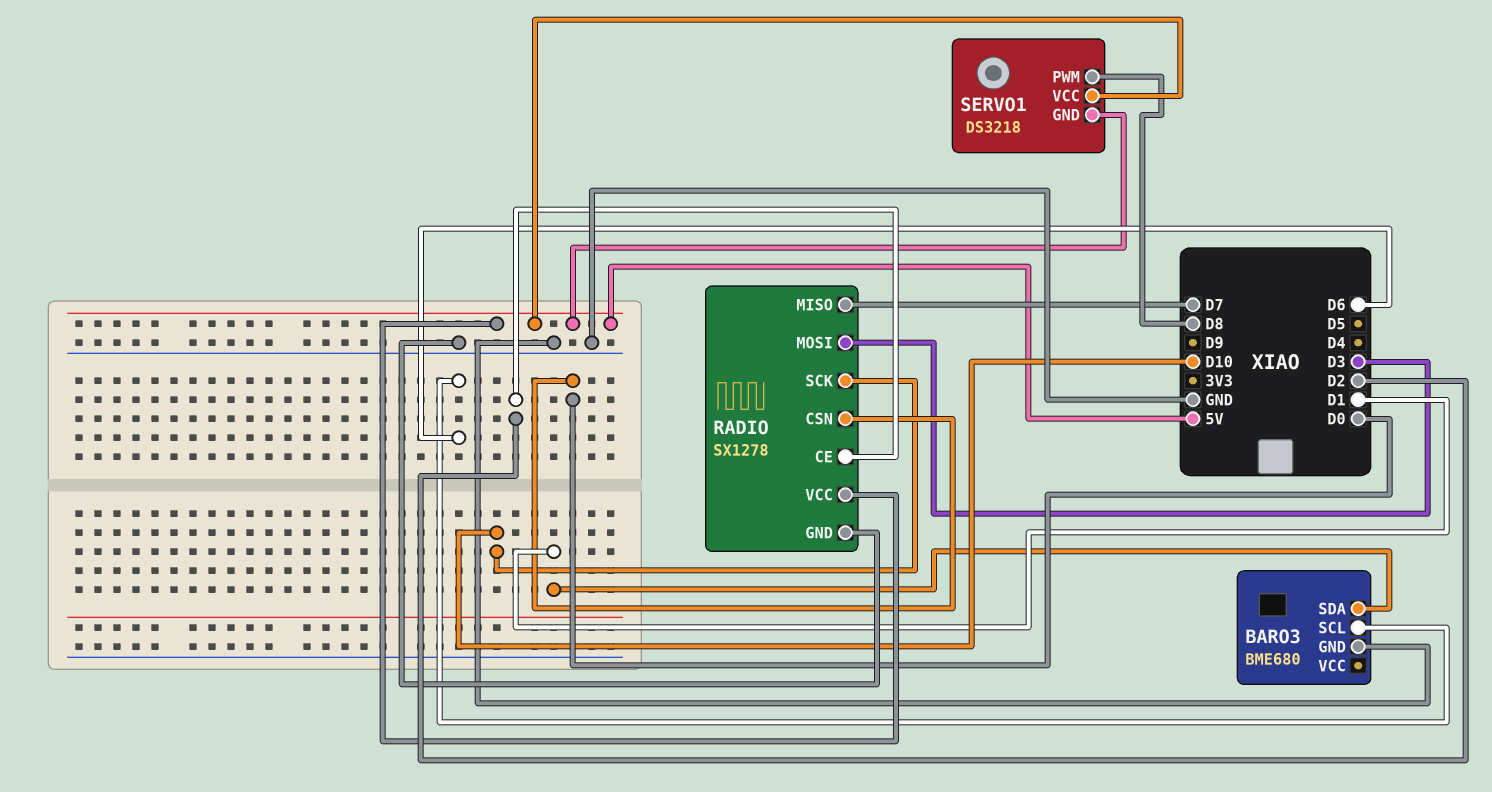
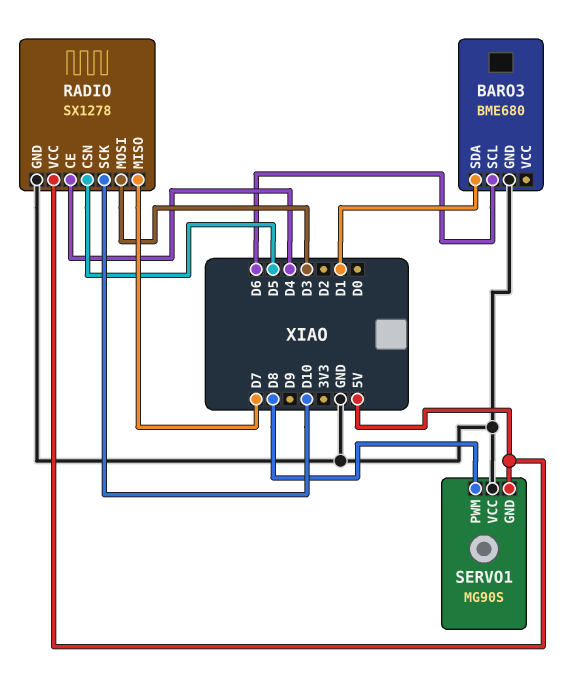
RADIO pin CE: D2 -> D4
RADIO pin CSN: D0 -> D5
SERVO1: DS3218 -> MG90S
SERVO1 pin VCC: 5V -> GND

